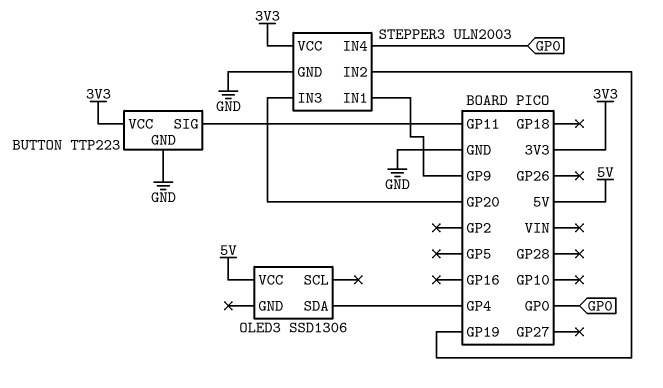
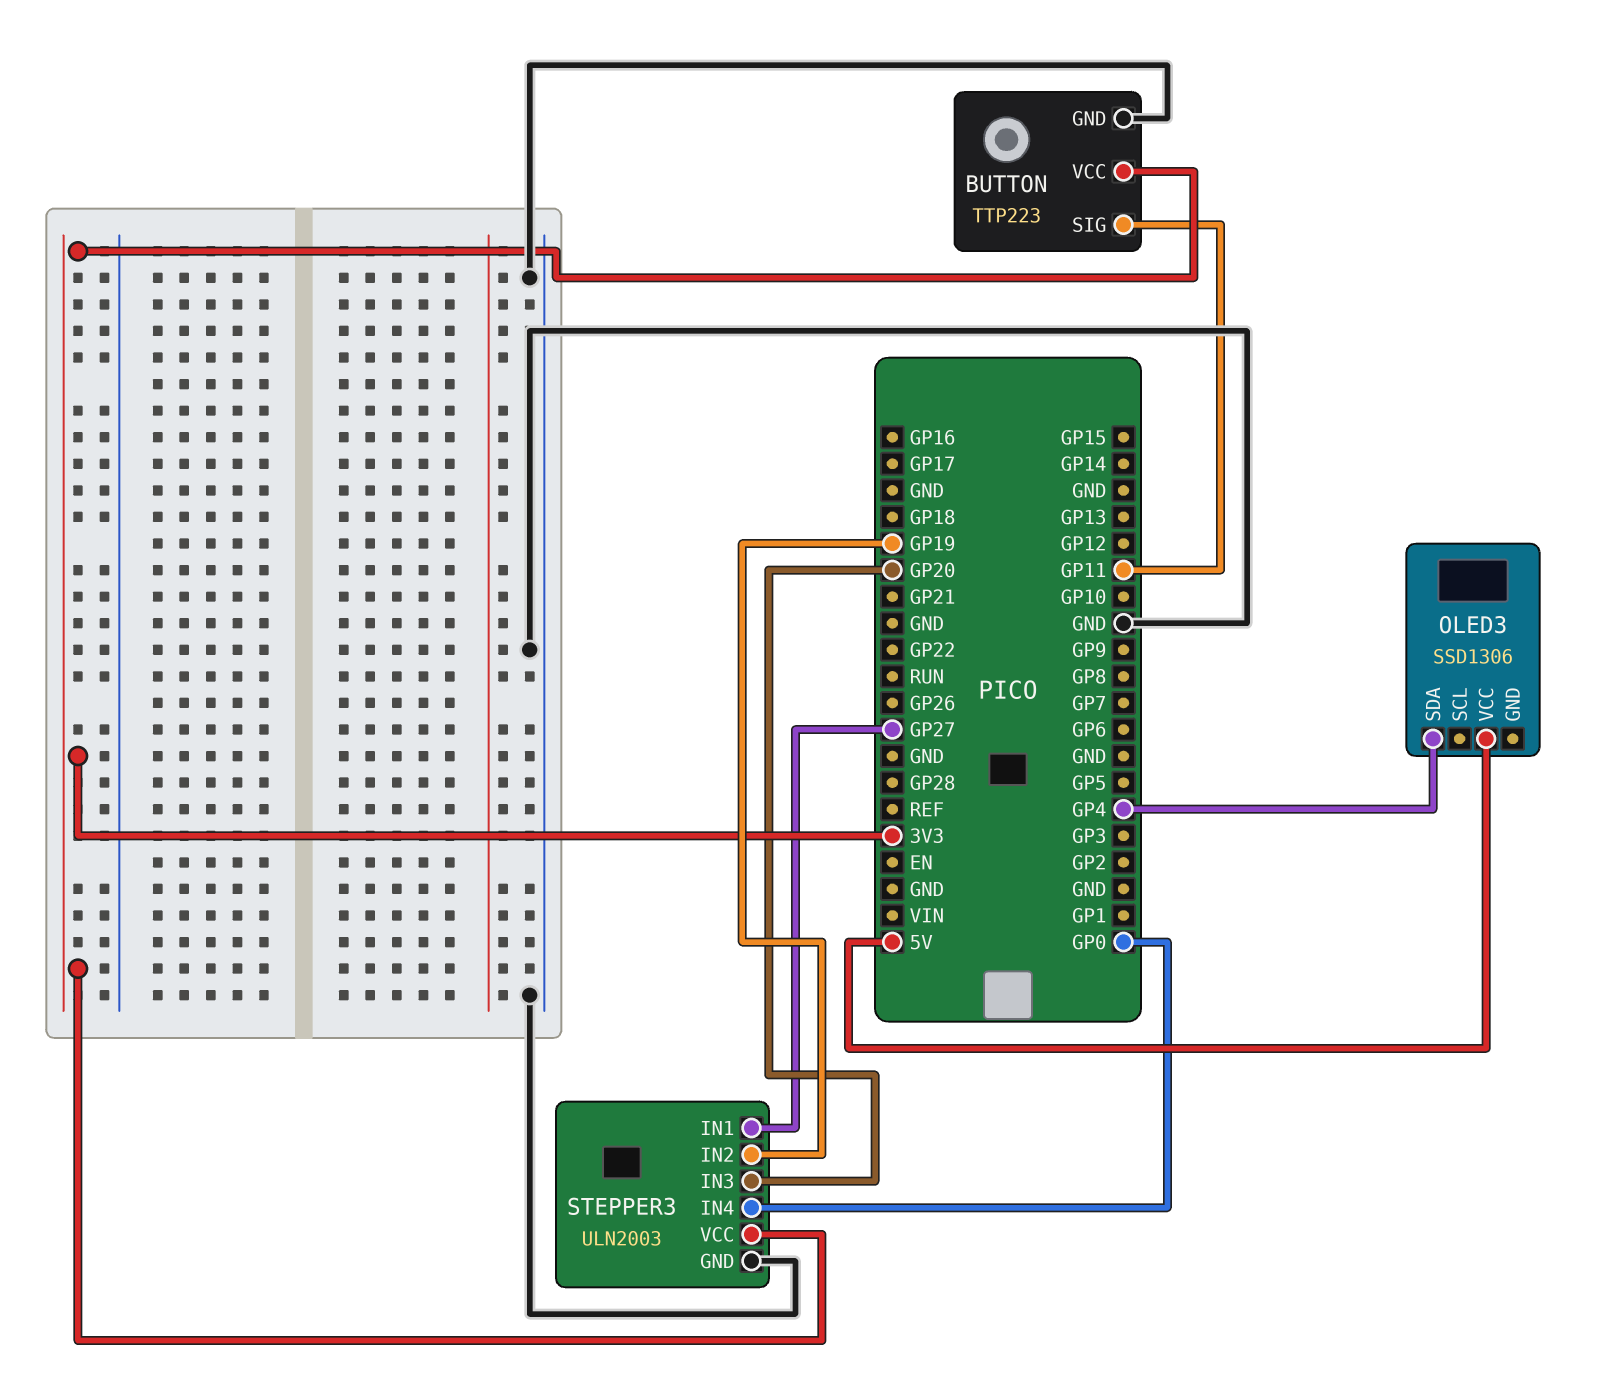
STEPPER3 pin IN1: GP9 -> GP27

